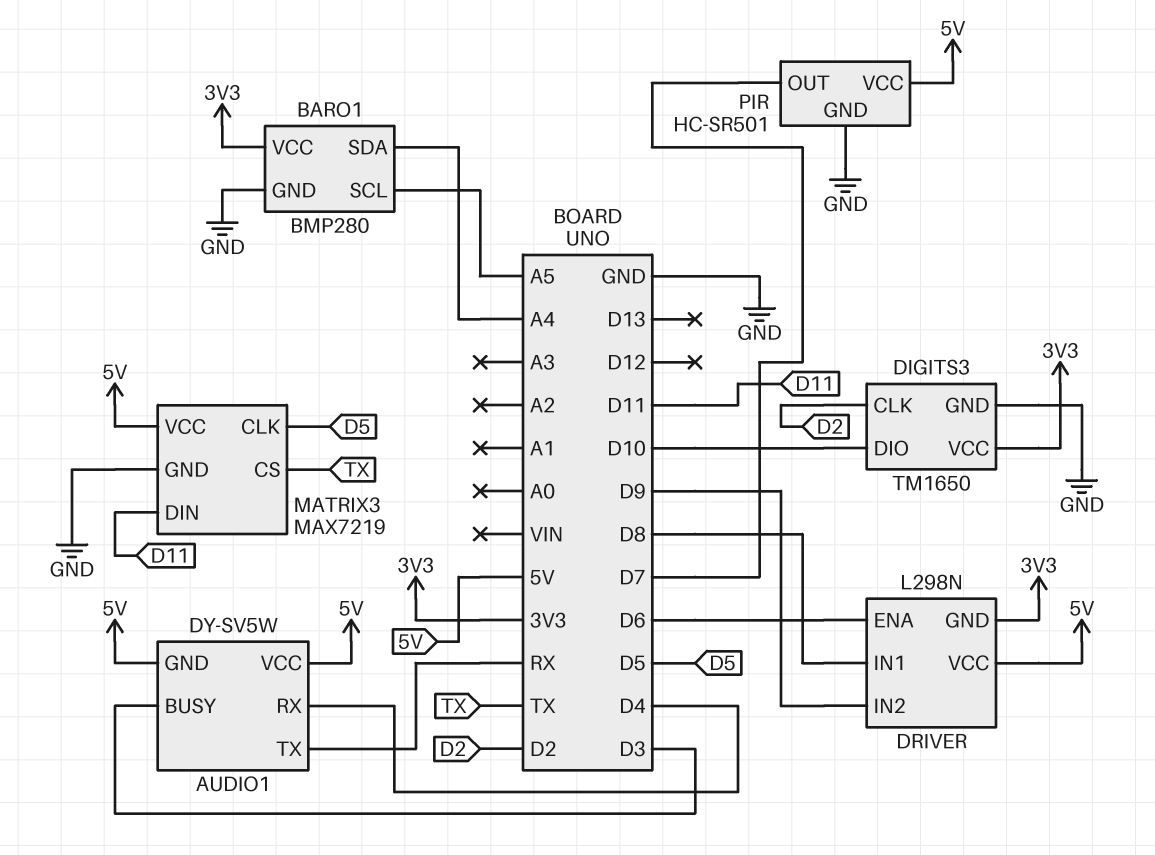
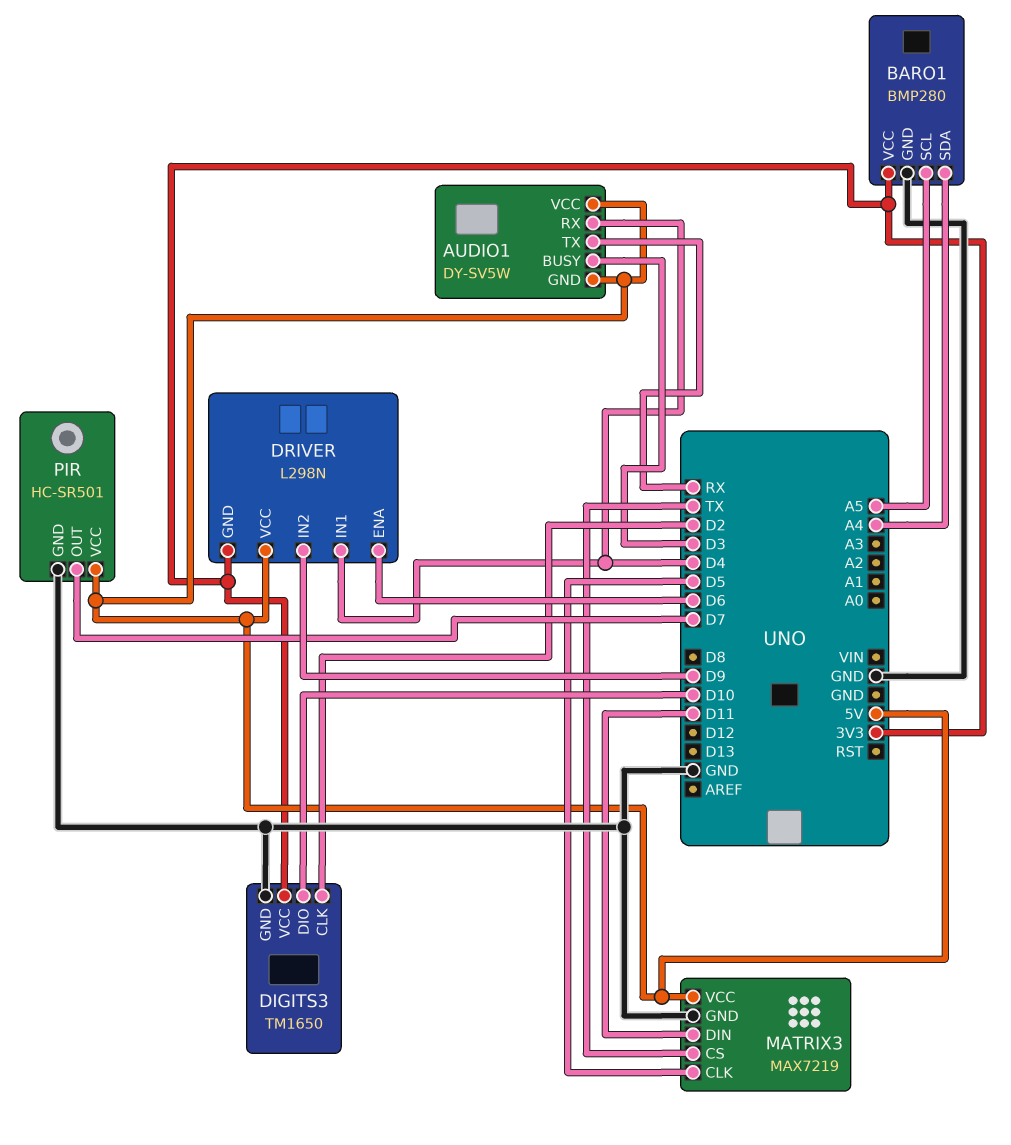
DRIVER pin IN1: D8 -> D4

